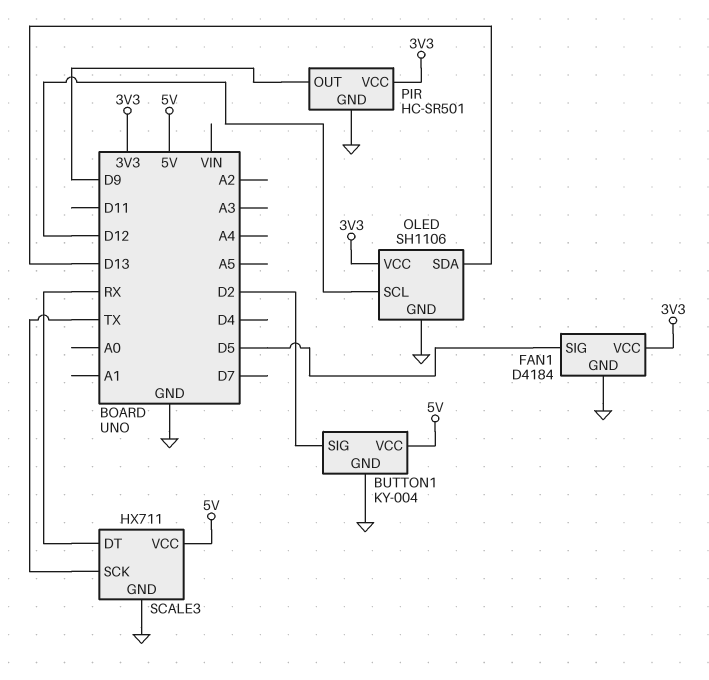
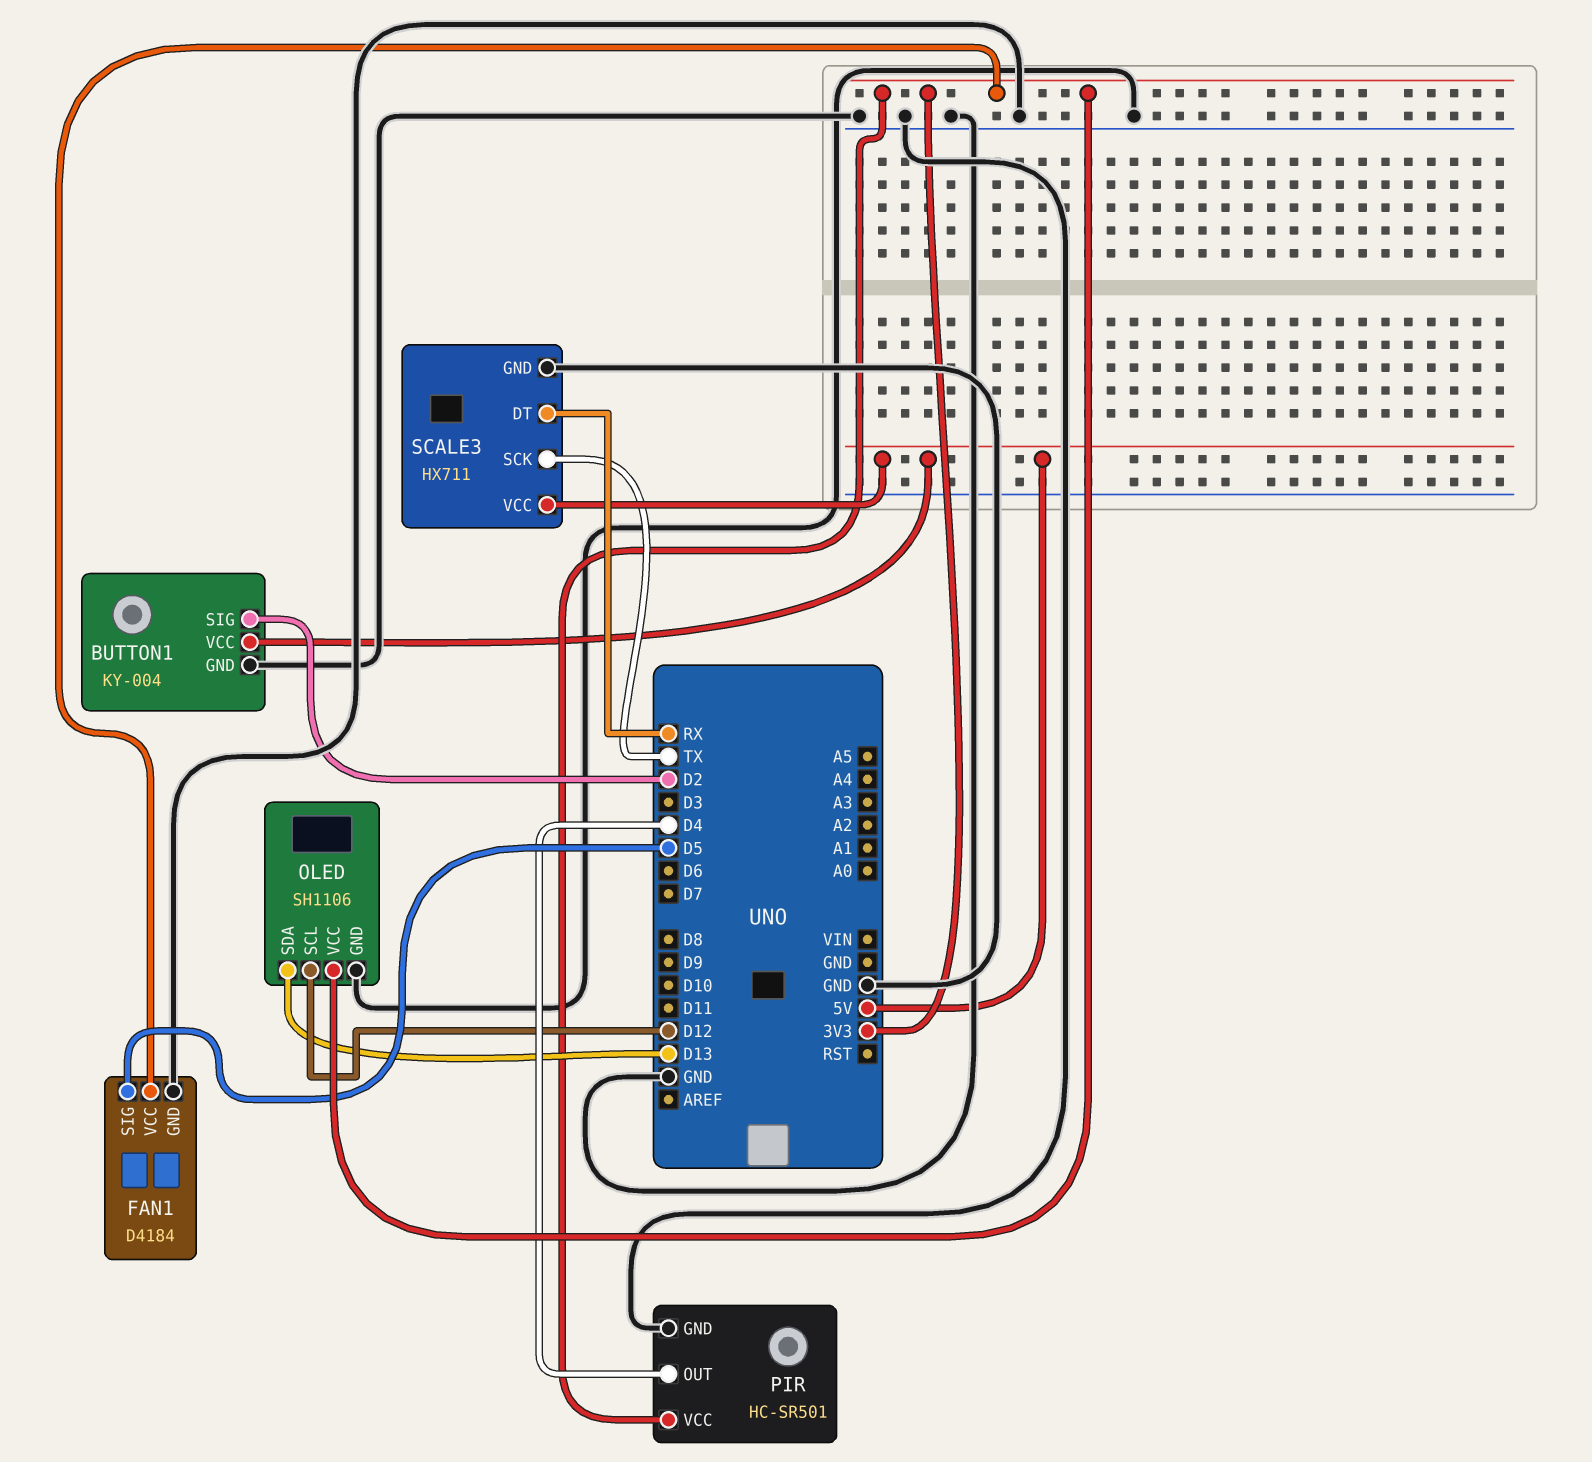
PIR pin OUT: D9 -> D4

